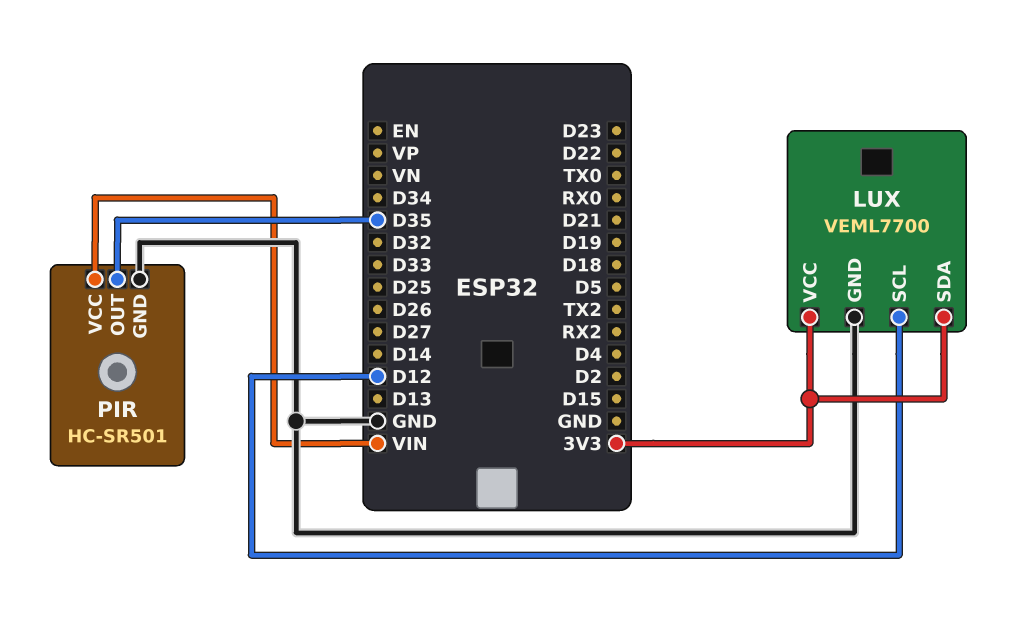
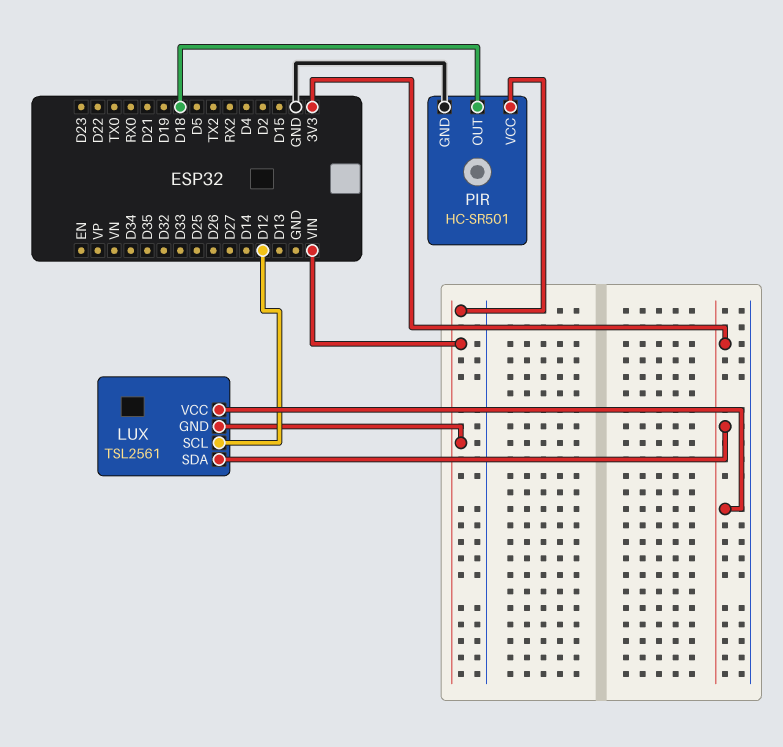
LUX: VEML7700 -> TSL2561
LUX pin GND: GND -> VIN
PIR pin OUT: D35 -> D18

